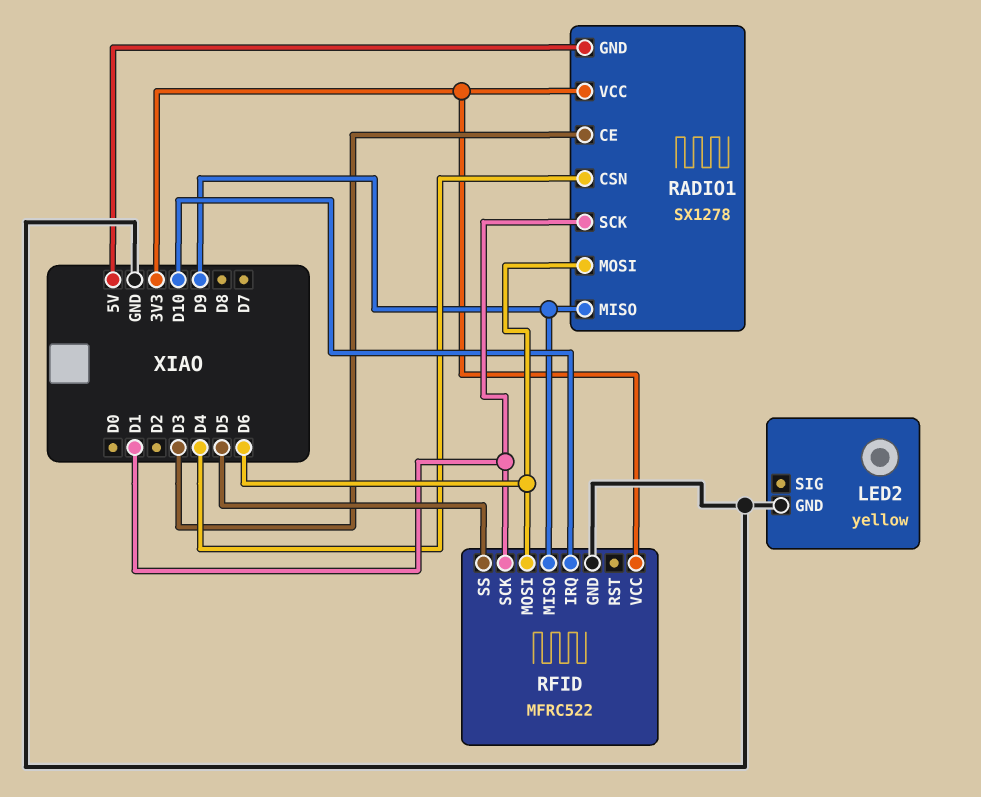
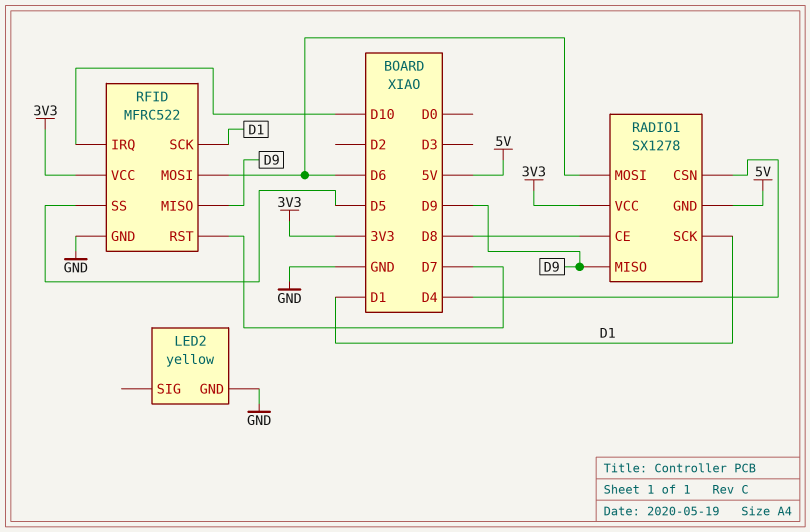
RADIO1 pin CE: D3 -> D8
RFID pin RST: none -> D7

